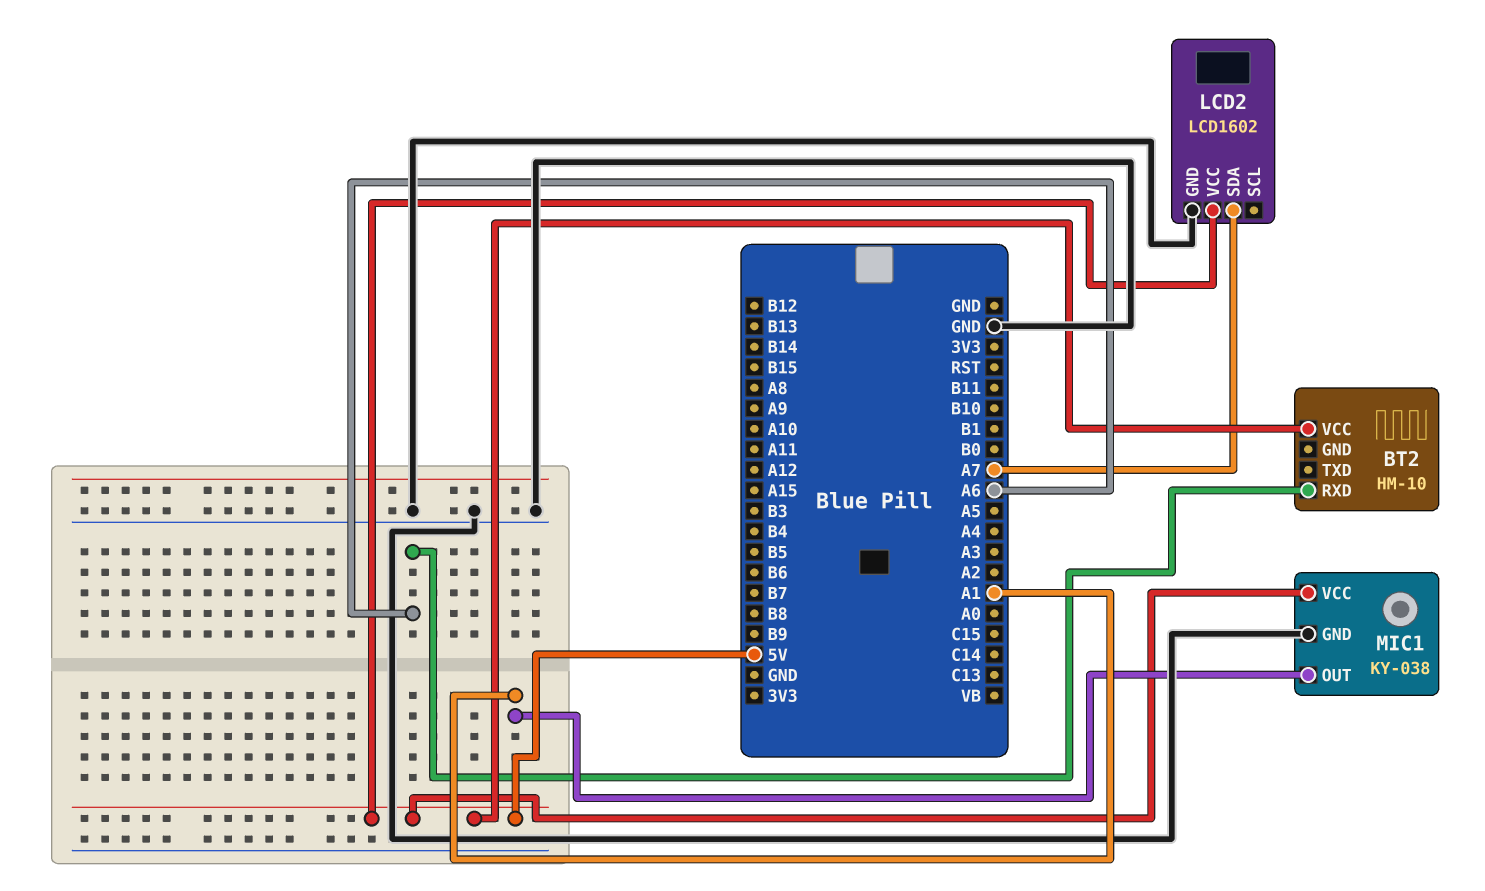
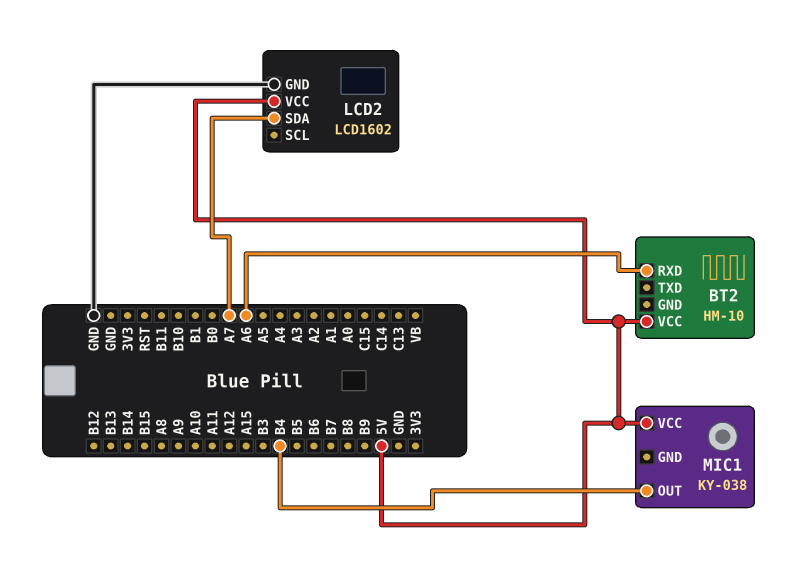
MIC1 pin GND: GND -> none
MIC1 pin OUT: A1 -> B4

